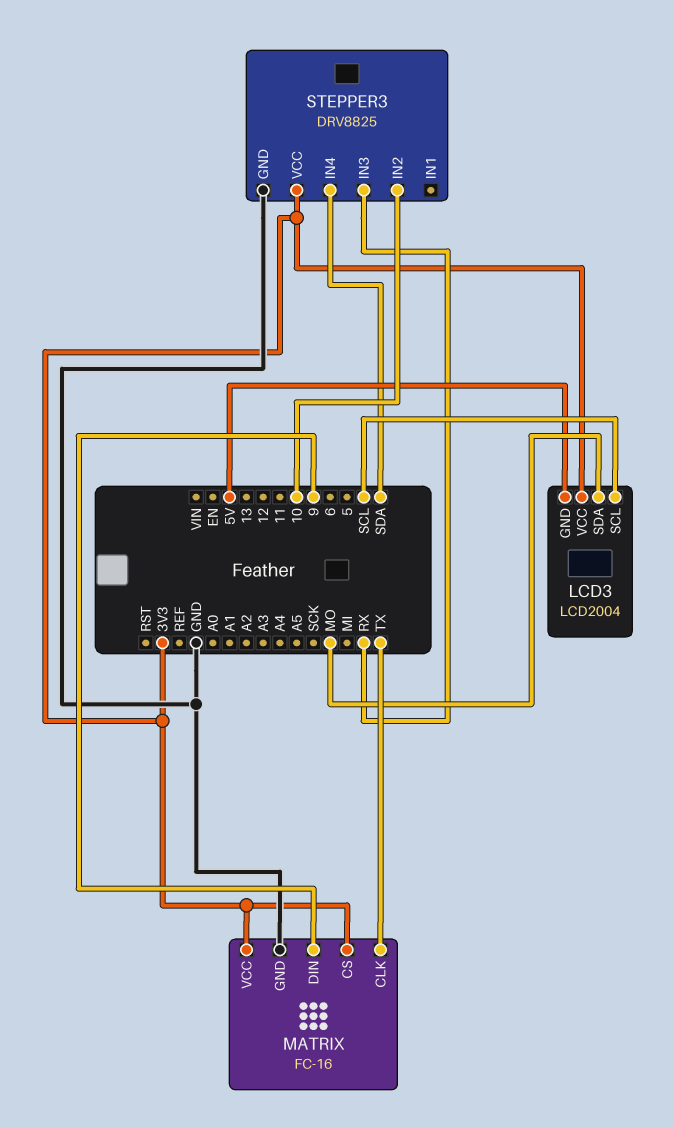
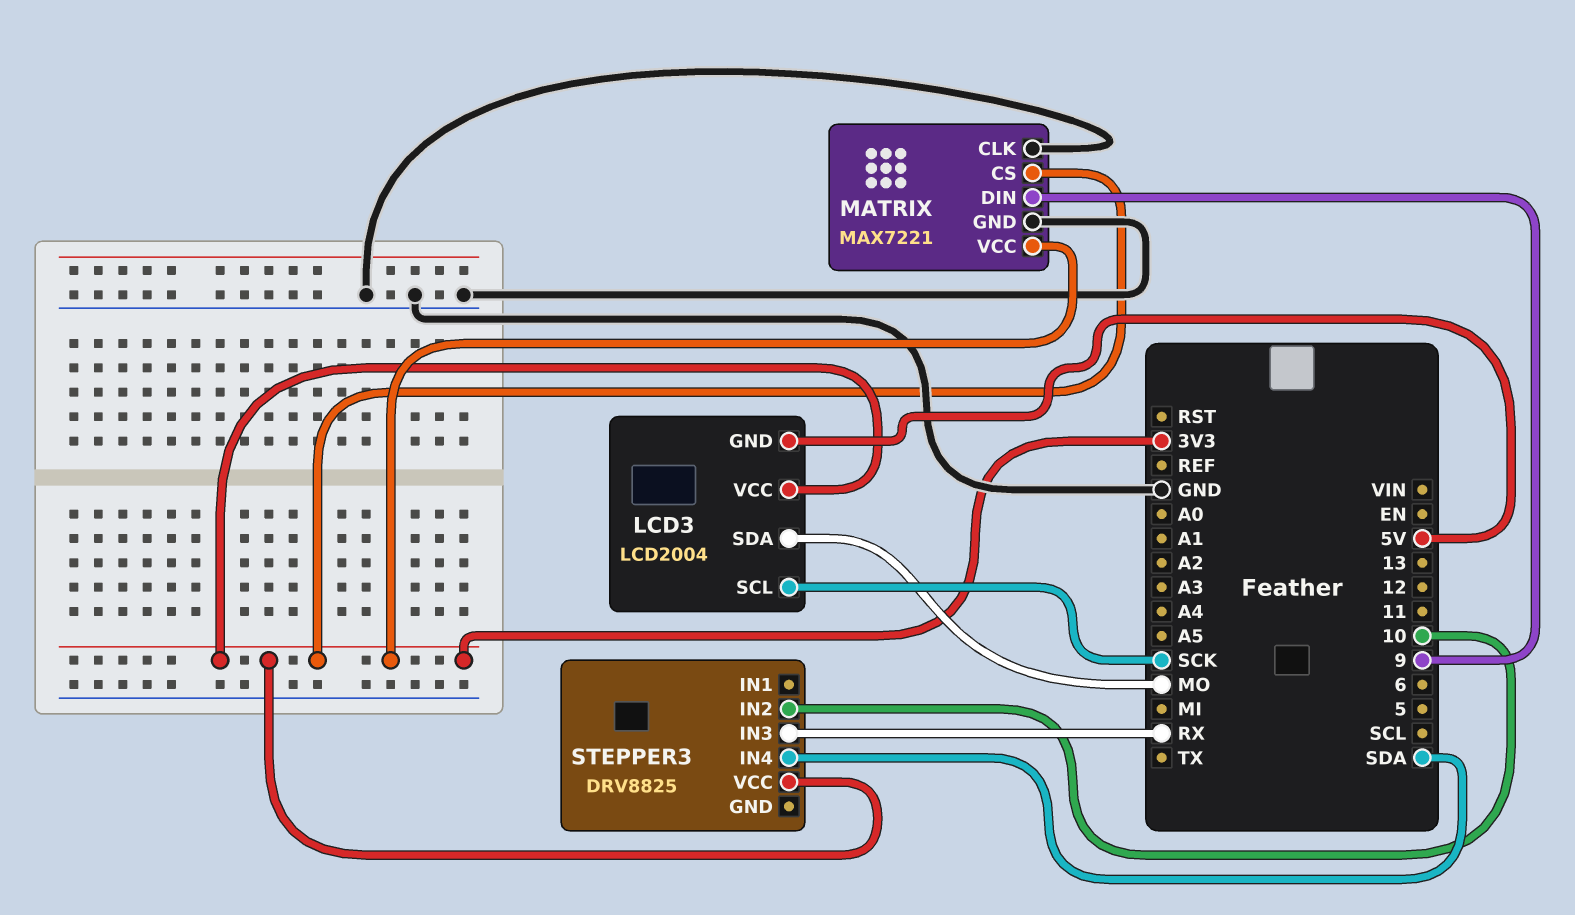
LCD3 pin SCL: SCL -> SCK
MATRIX: FC-16 -> MAX7221
MATRIX pin CLK: TX -> GND
STEPPER3 pin GND: GND -> none

